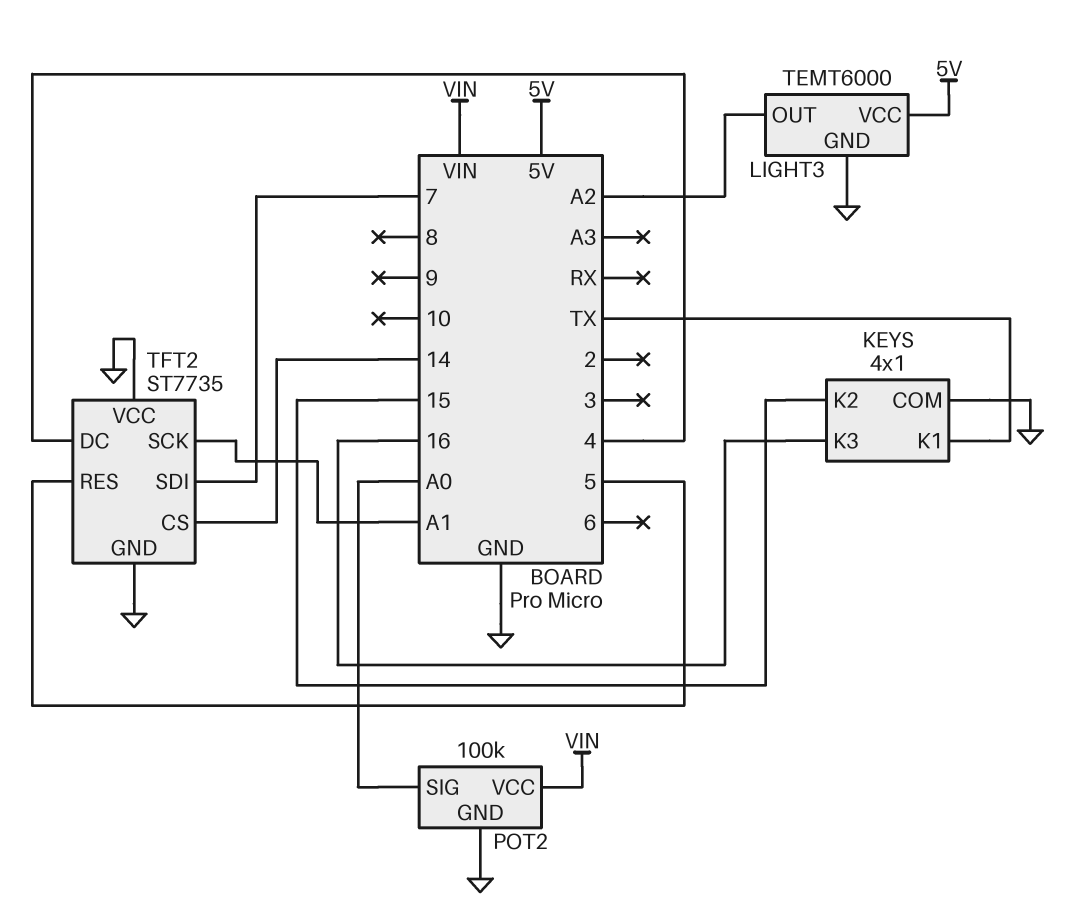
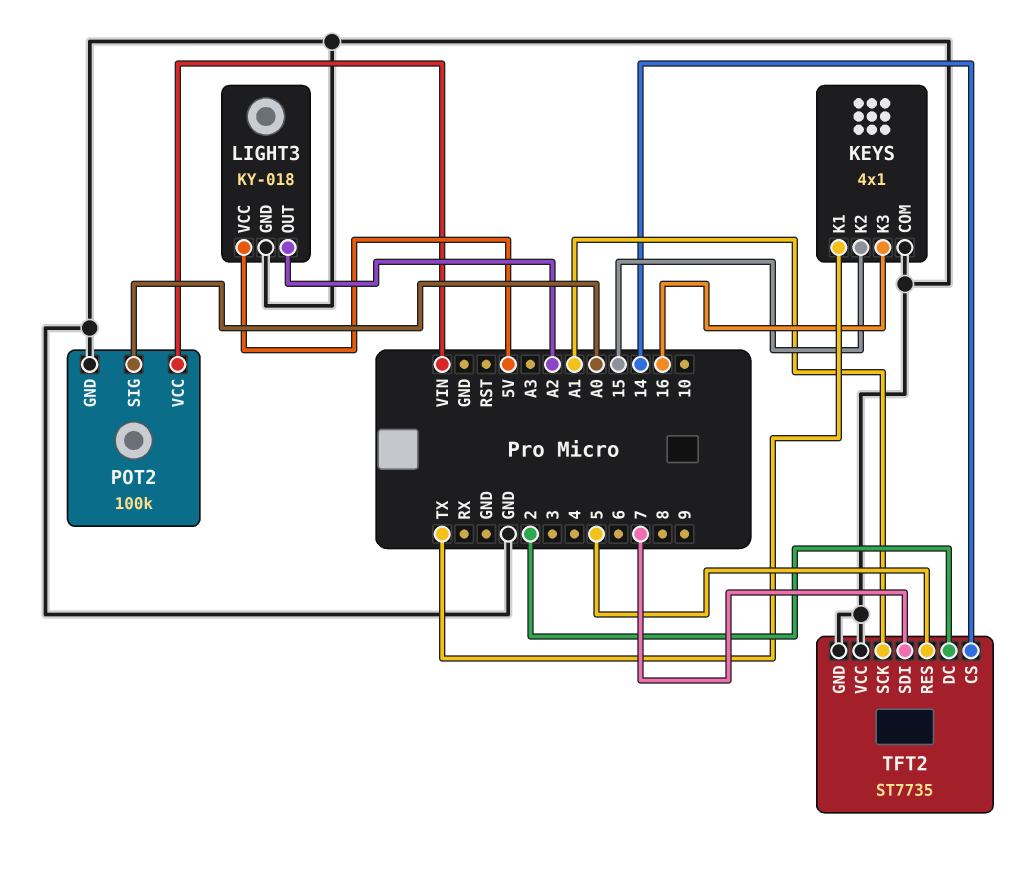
LIGHT3: TEMT6000 -> KY-018
TFT2 pin DC: 4 -> 2

